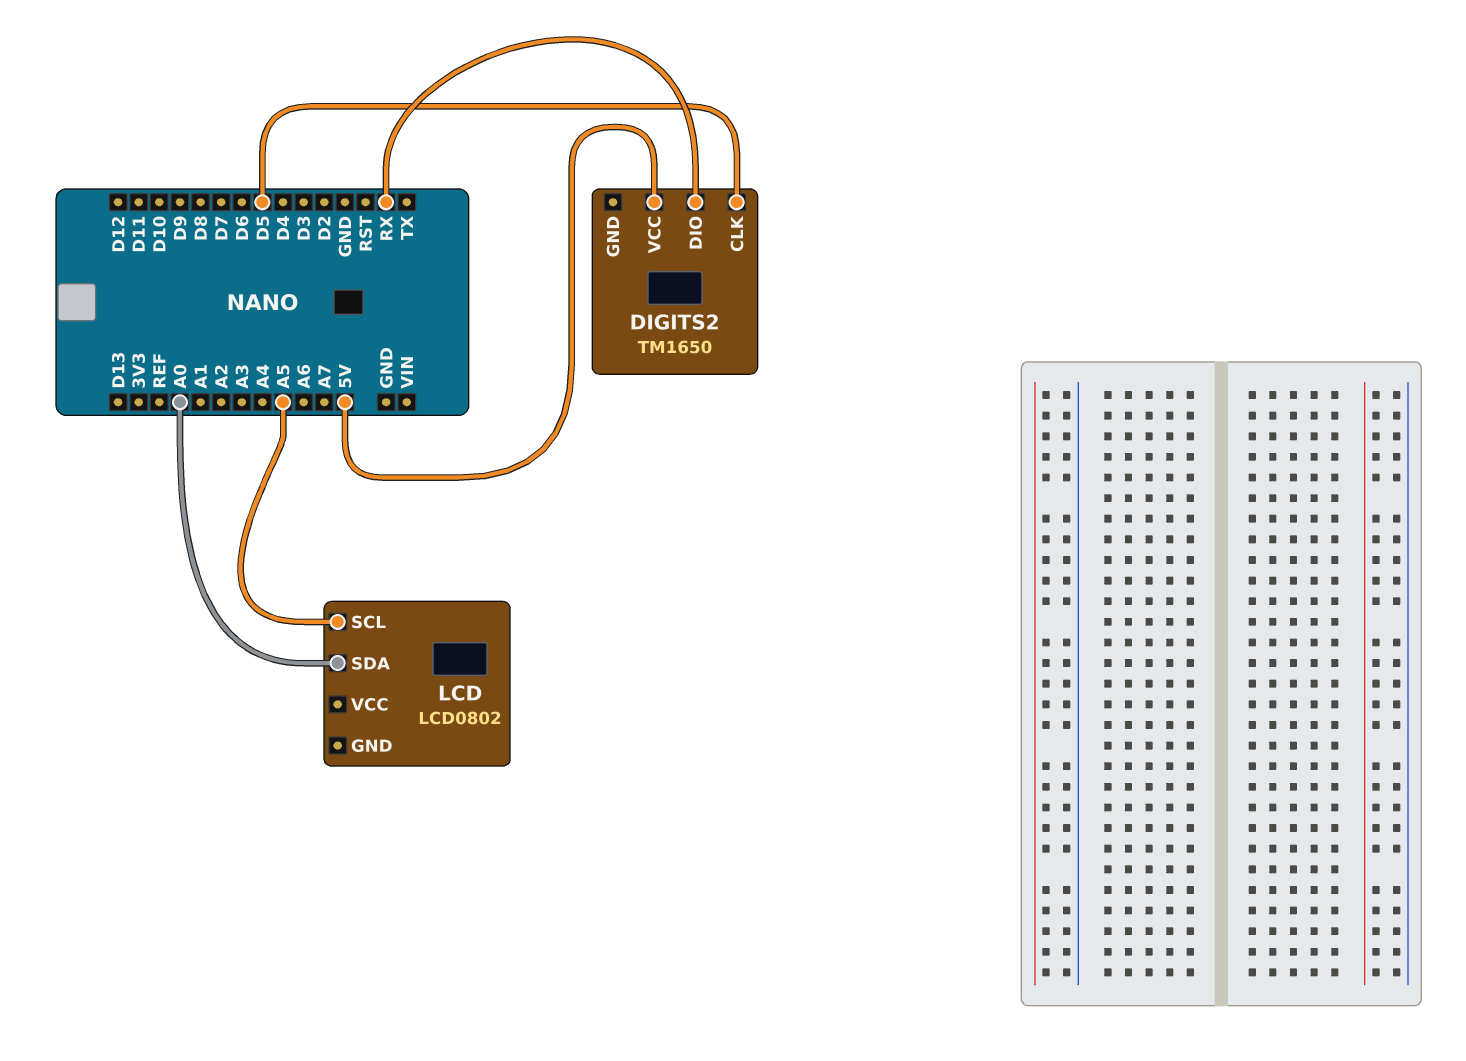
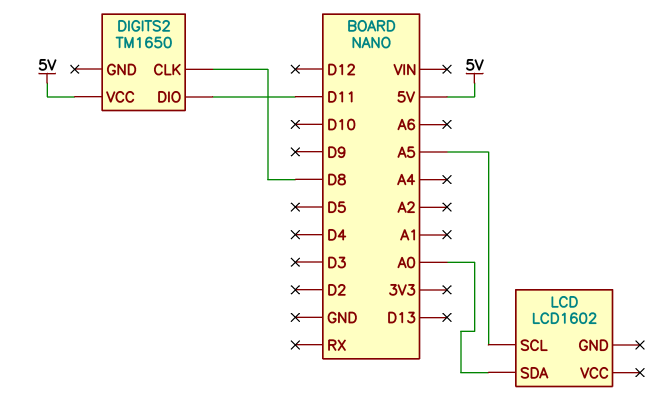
DIGITS2 pin CLK: D5 -> D8
DIGITS2 pin DIO: RX -> D11
LCD: LCD0802 -> LCD1602

